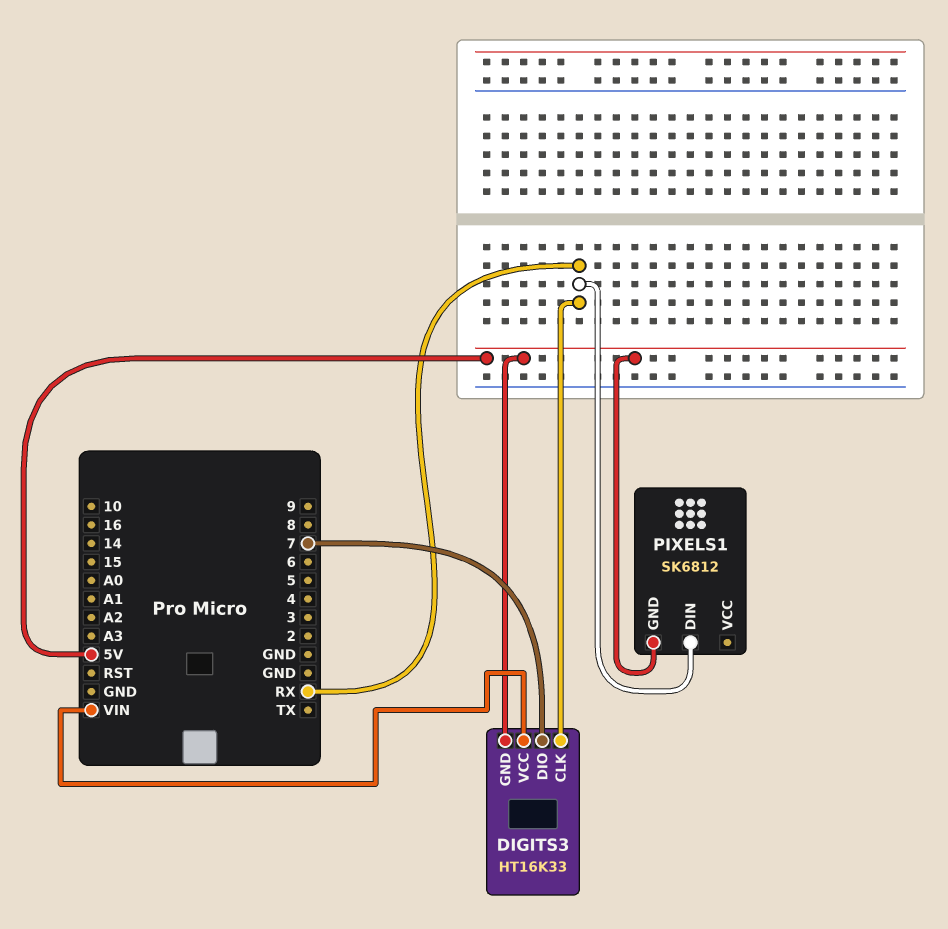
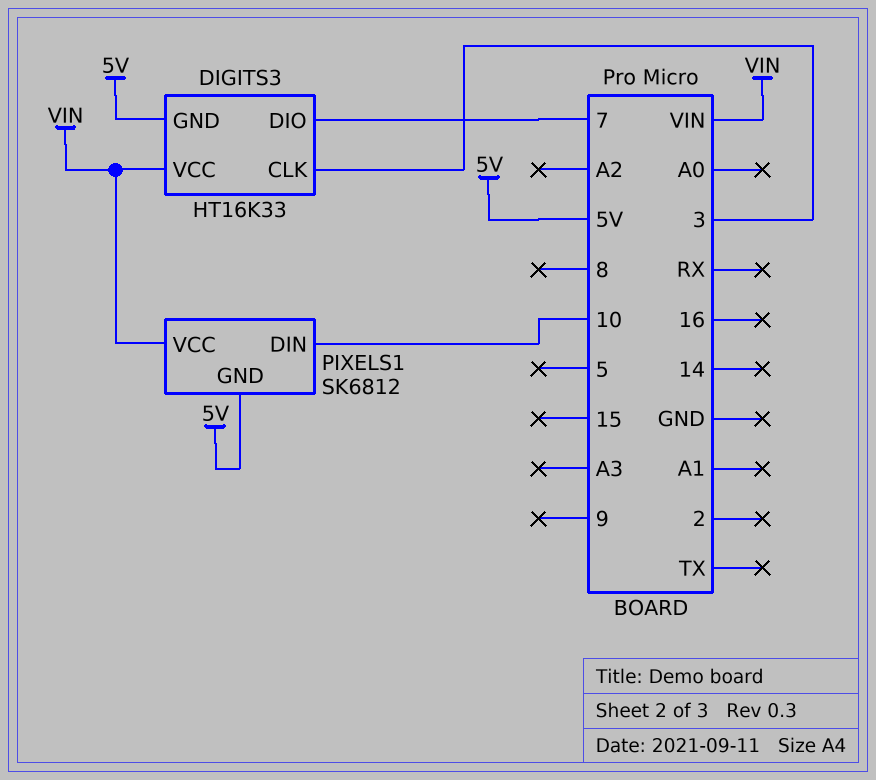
DIGITS3 pin CLK: RX -> 3
PIXELS1 pin DIN: RX -> 10
PIXELS1 pin VCC: none -> VIN

